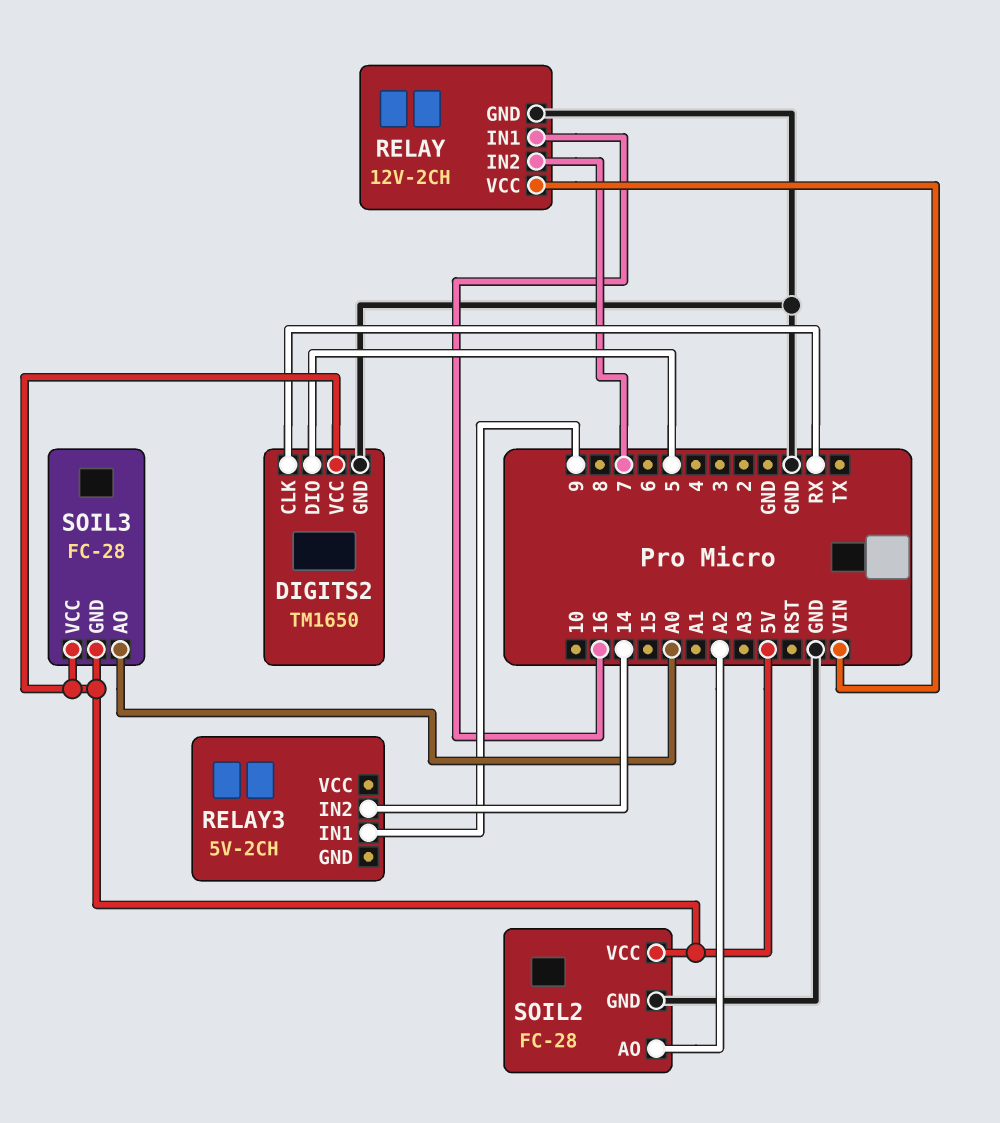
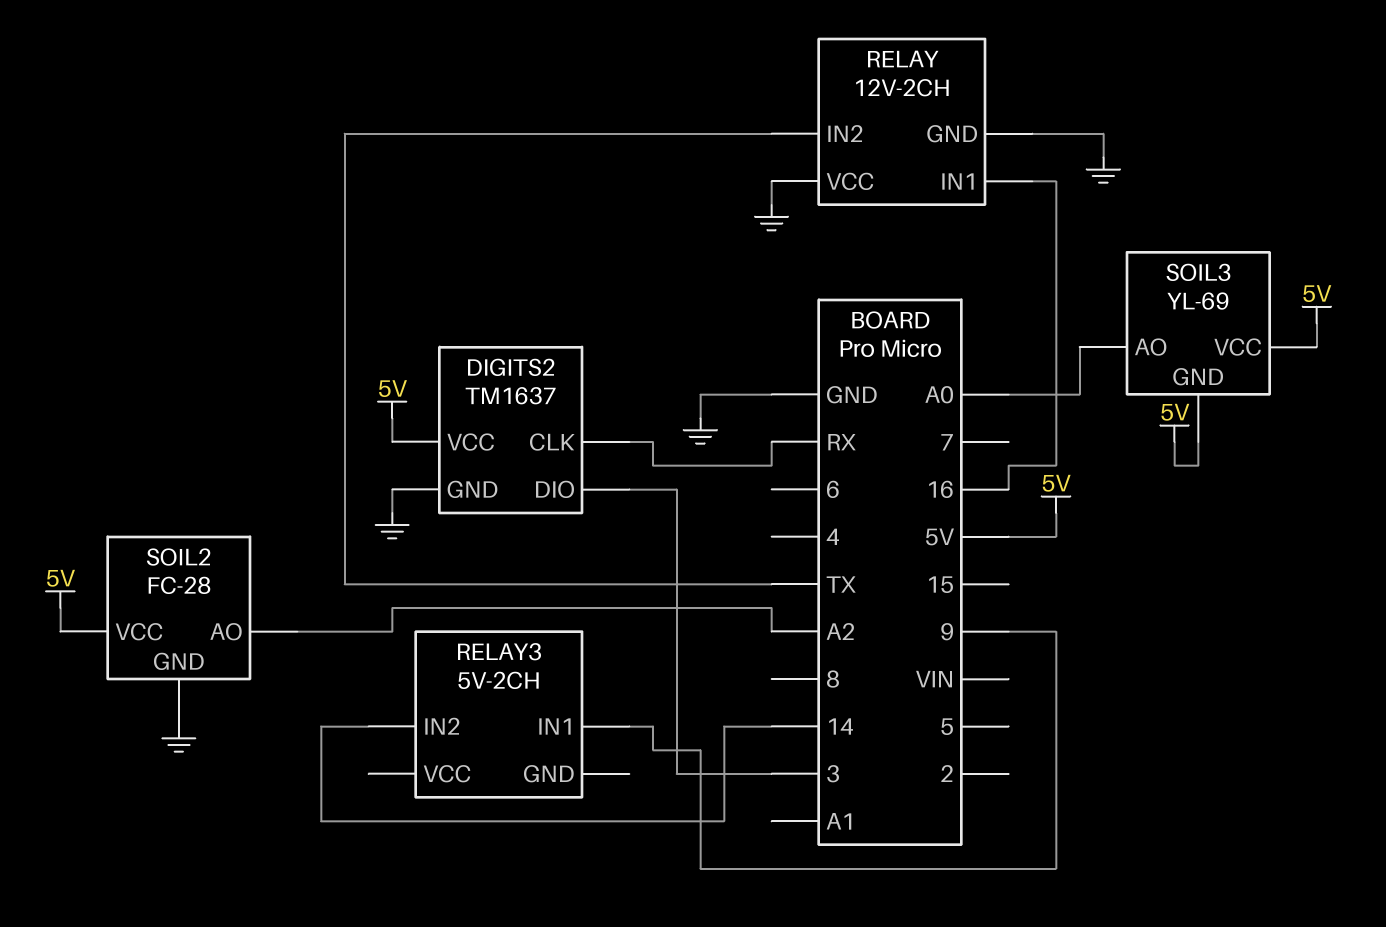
DIGITS2: TM1650 -> TM1637
DIGITS2 pin DIO: 5 -> 3
RELAY pin IN2: 7 -> TX
RELAY pin VCC: VIN -> GND
SOIL3: FC-28 -> YL-69

